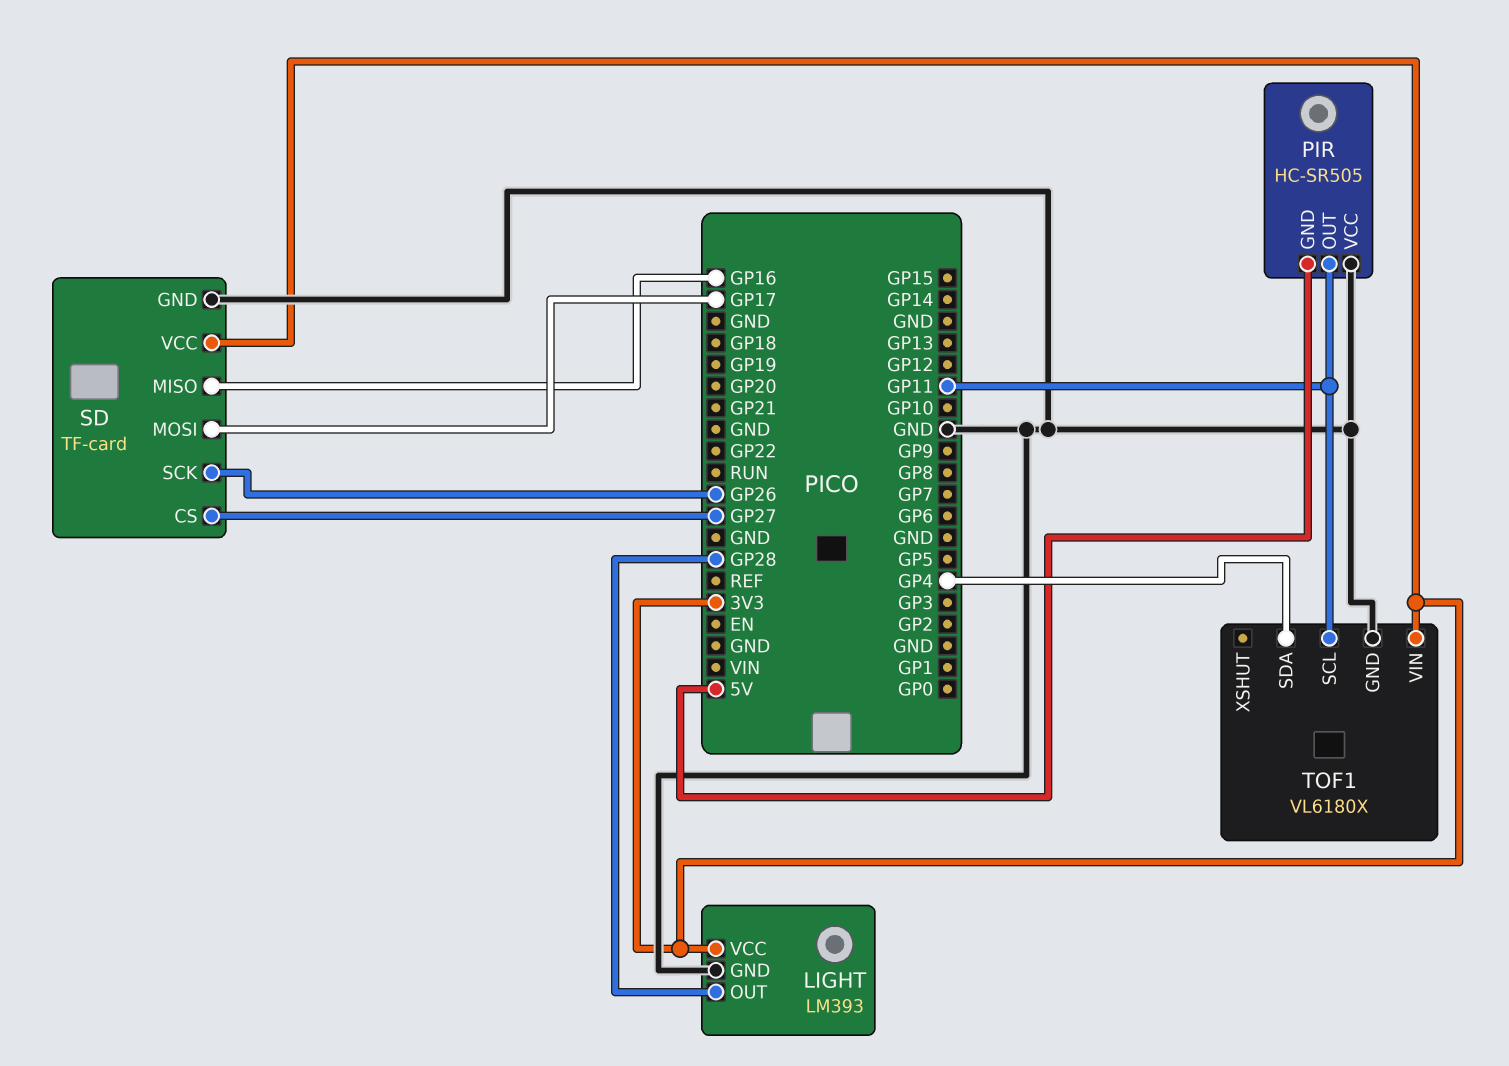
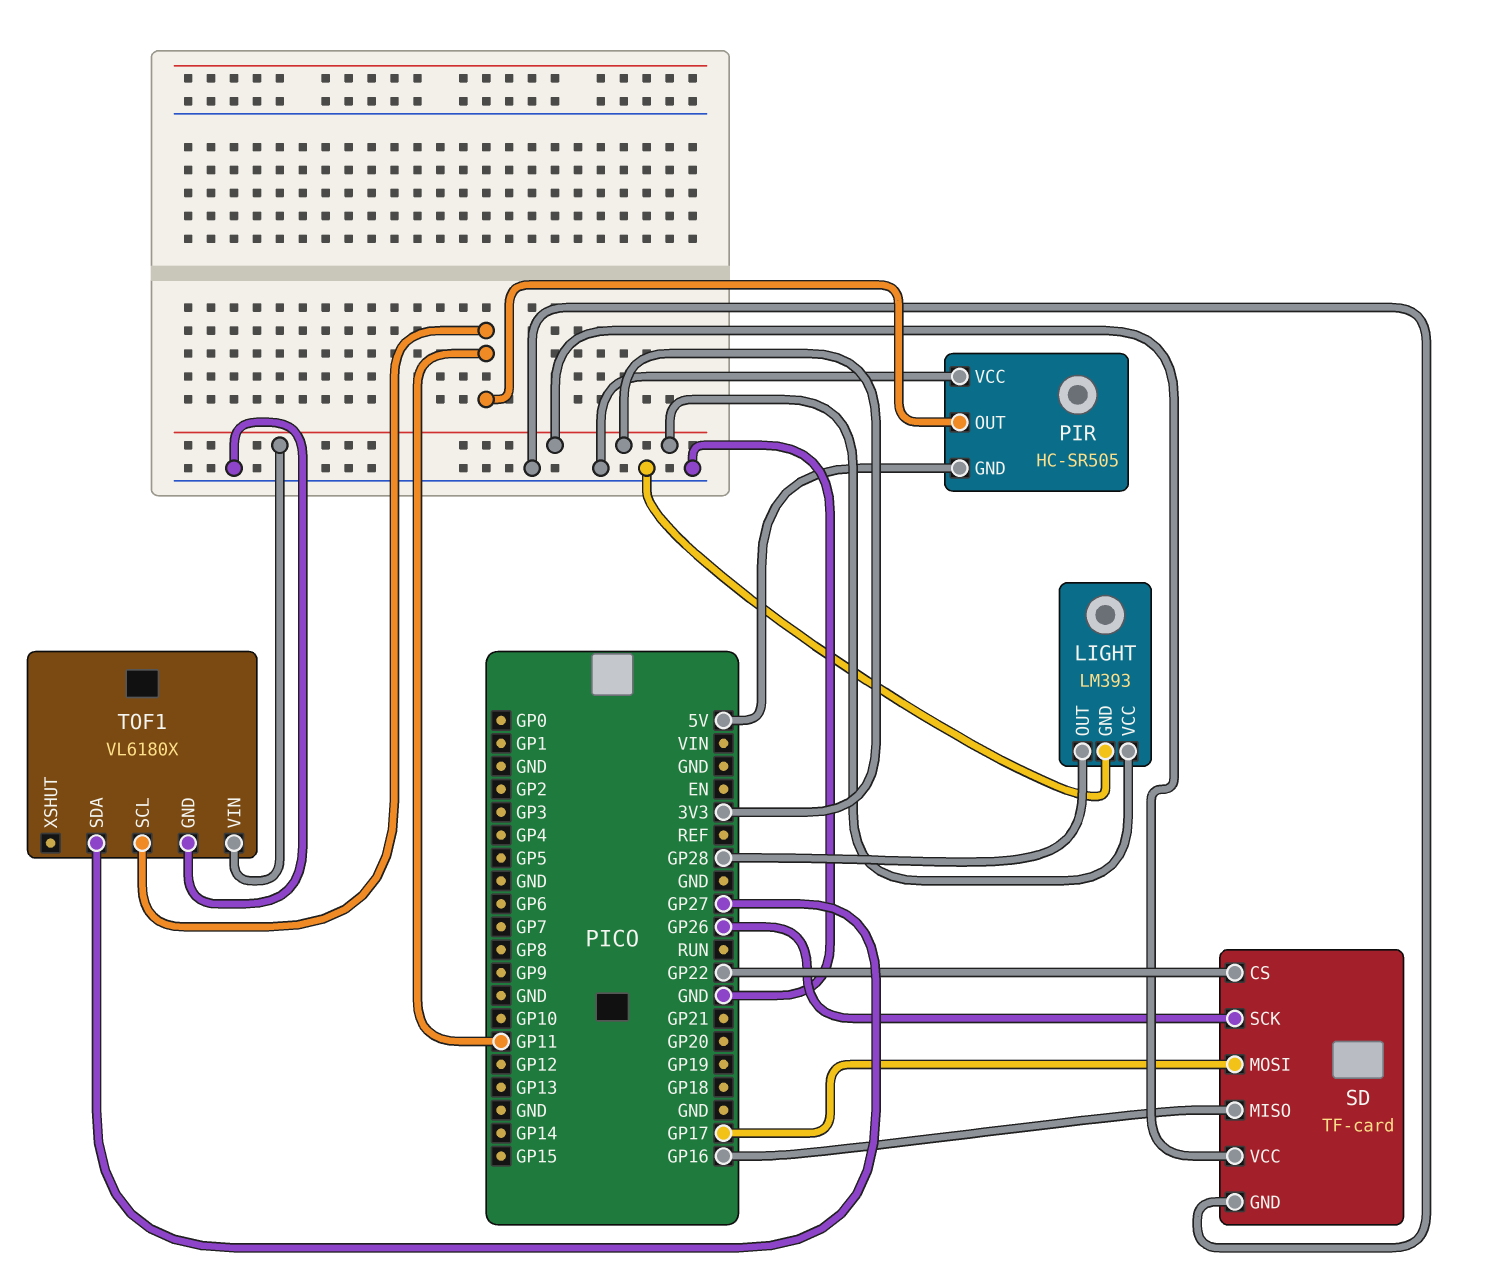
SD pin CS: GP27 -> GP22
TOF1 pin SDA: GP4 -> GP27

